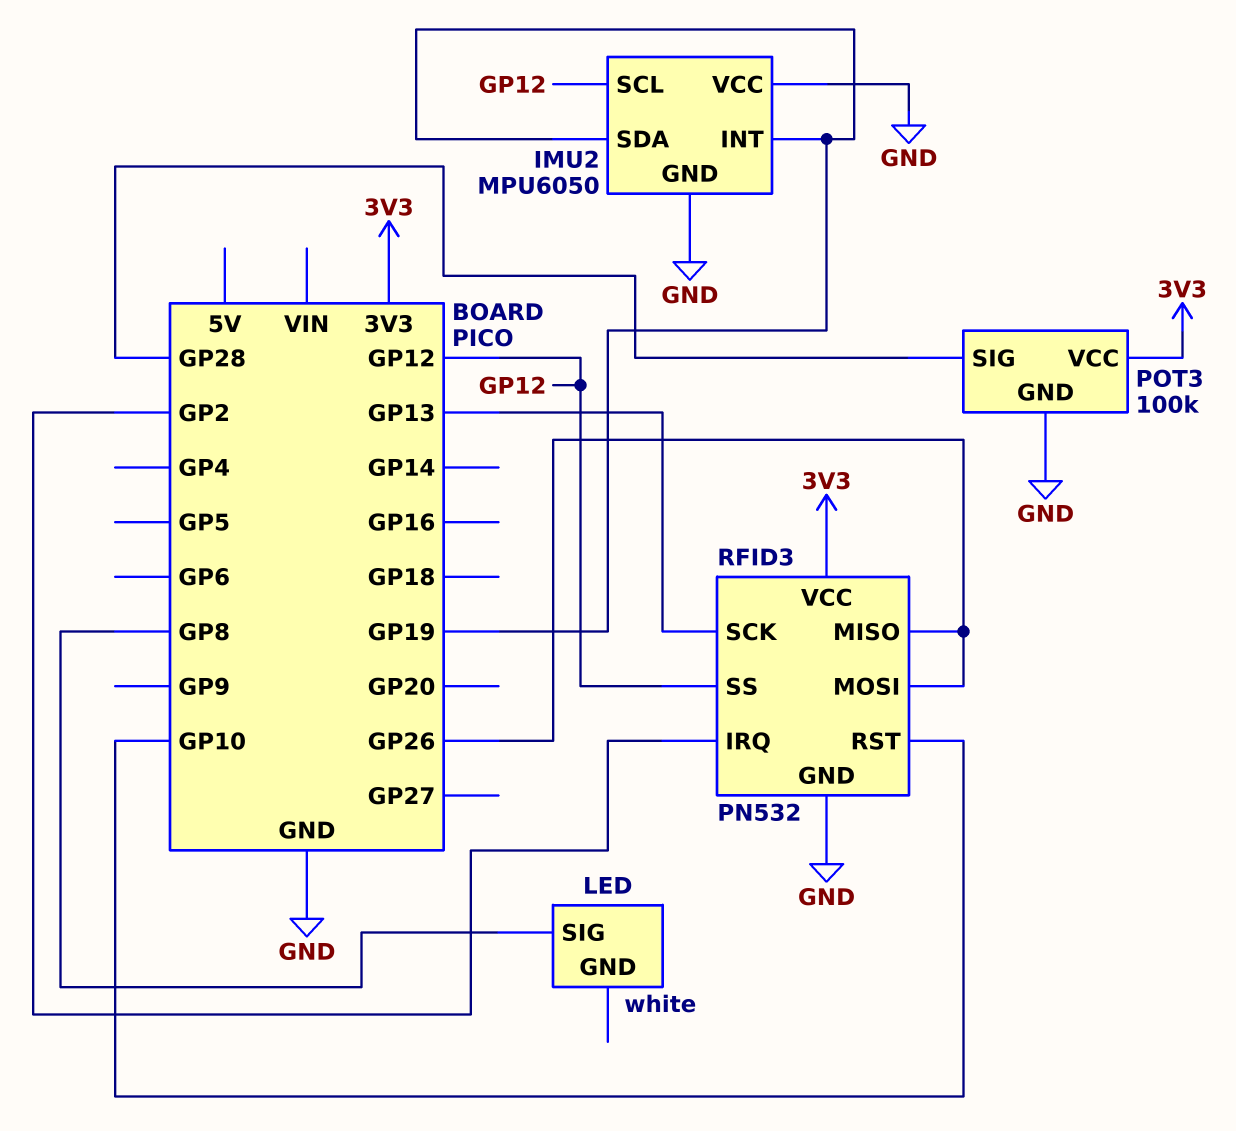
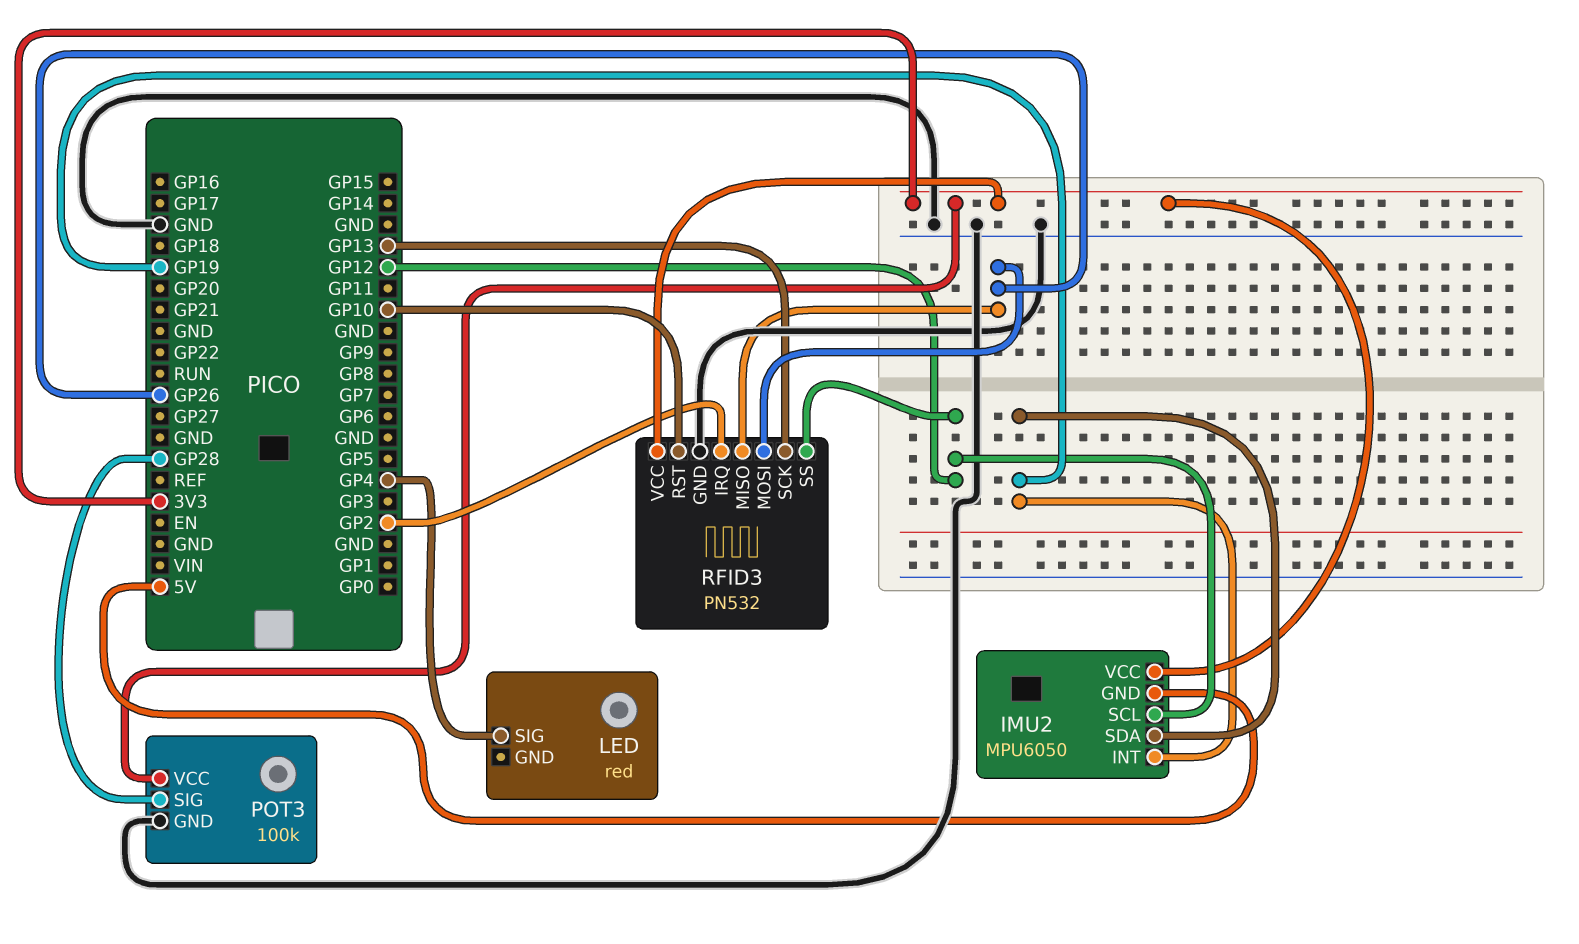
IMU2 pin GND: GND -> 5V
IMU2 pin VCC: GND -> 3V3
LED: white -> red
LED pin SIG: GP8 -> GP4

